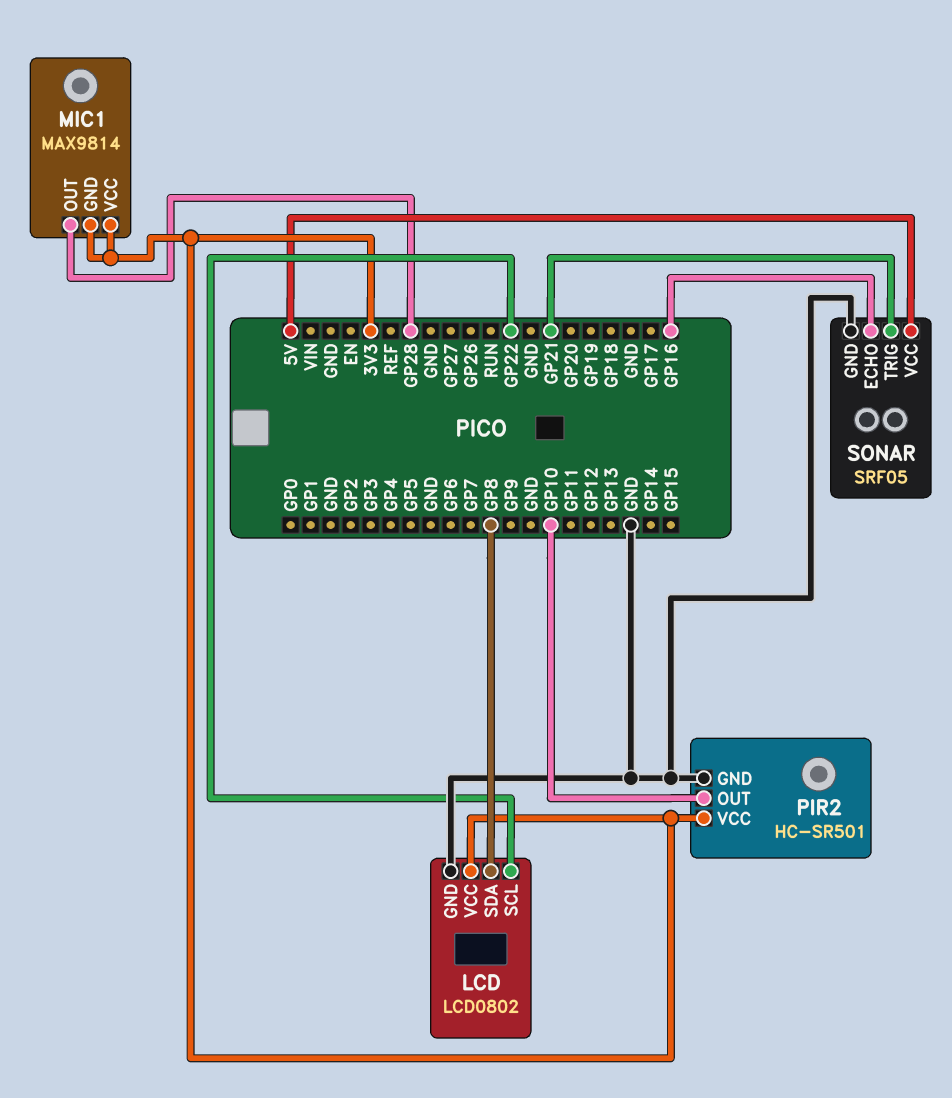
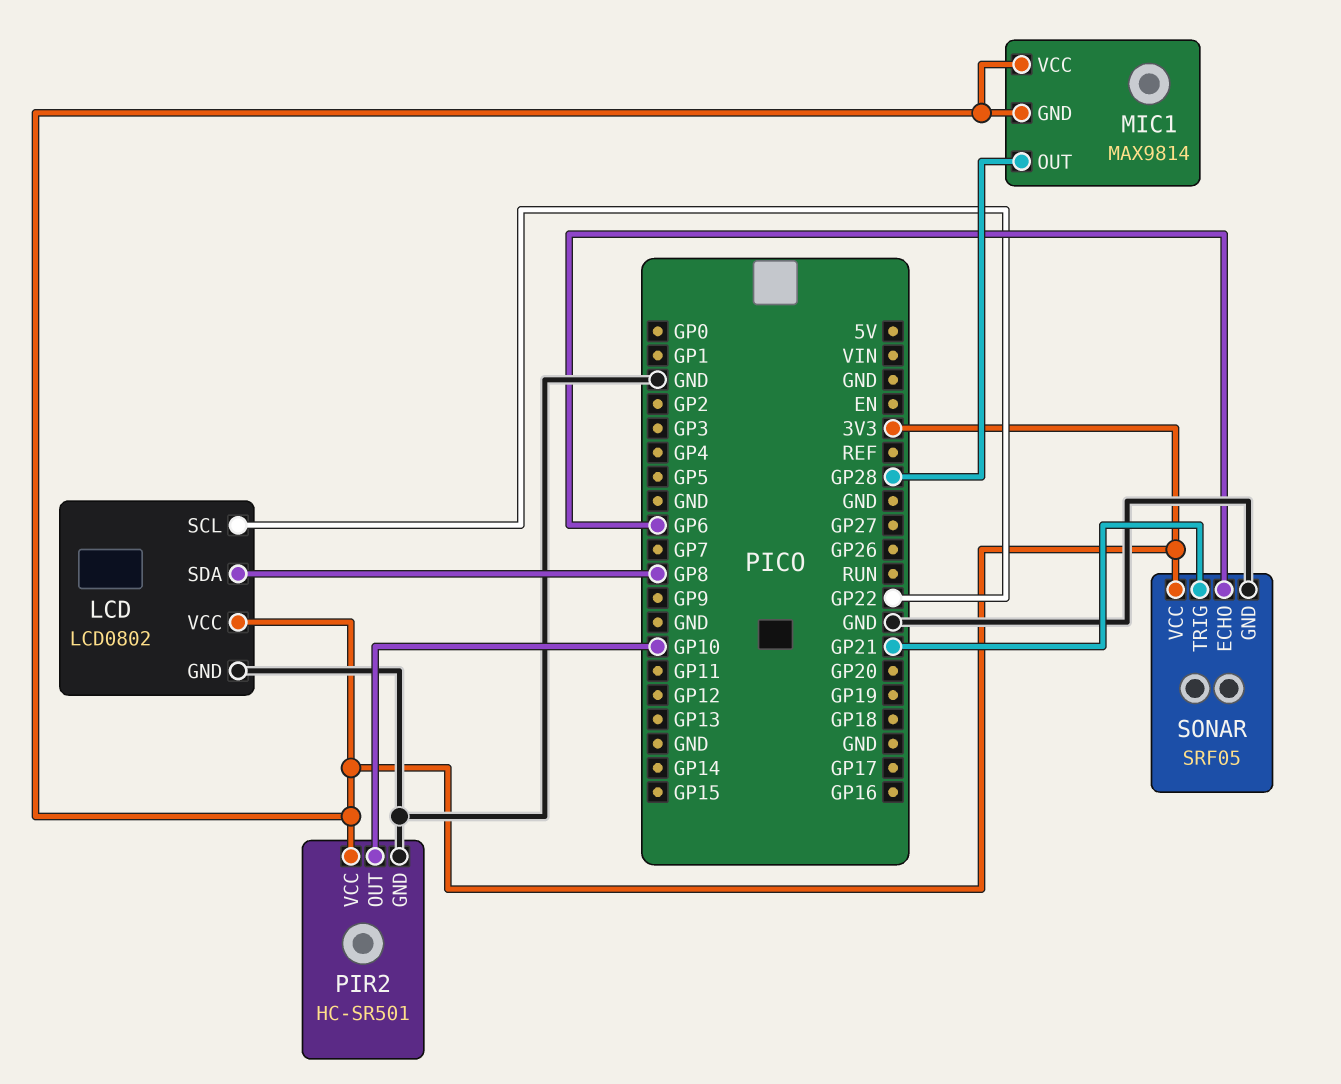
SONAR pin ECHO: GP16 -> GP6
SONAR pin VCC: 5V -> 3V3

